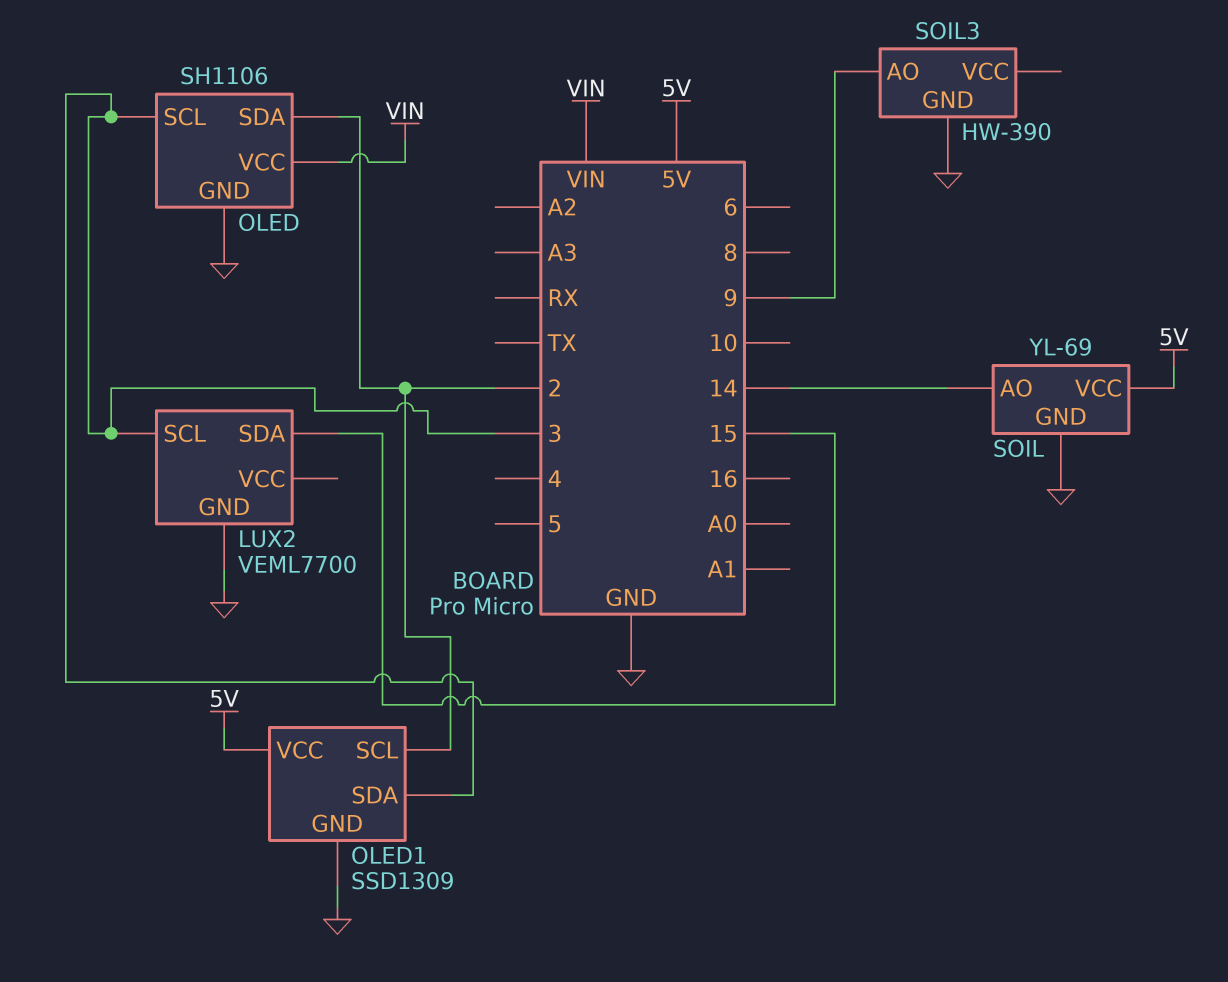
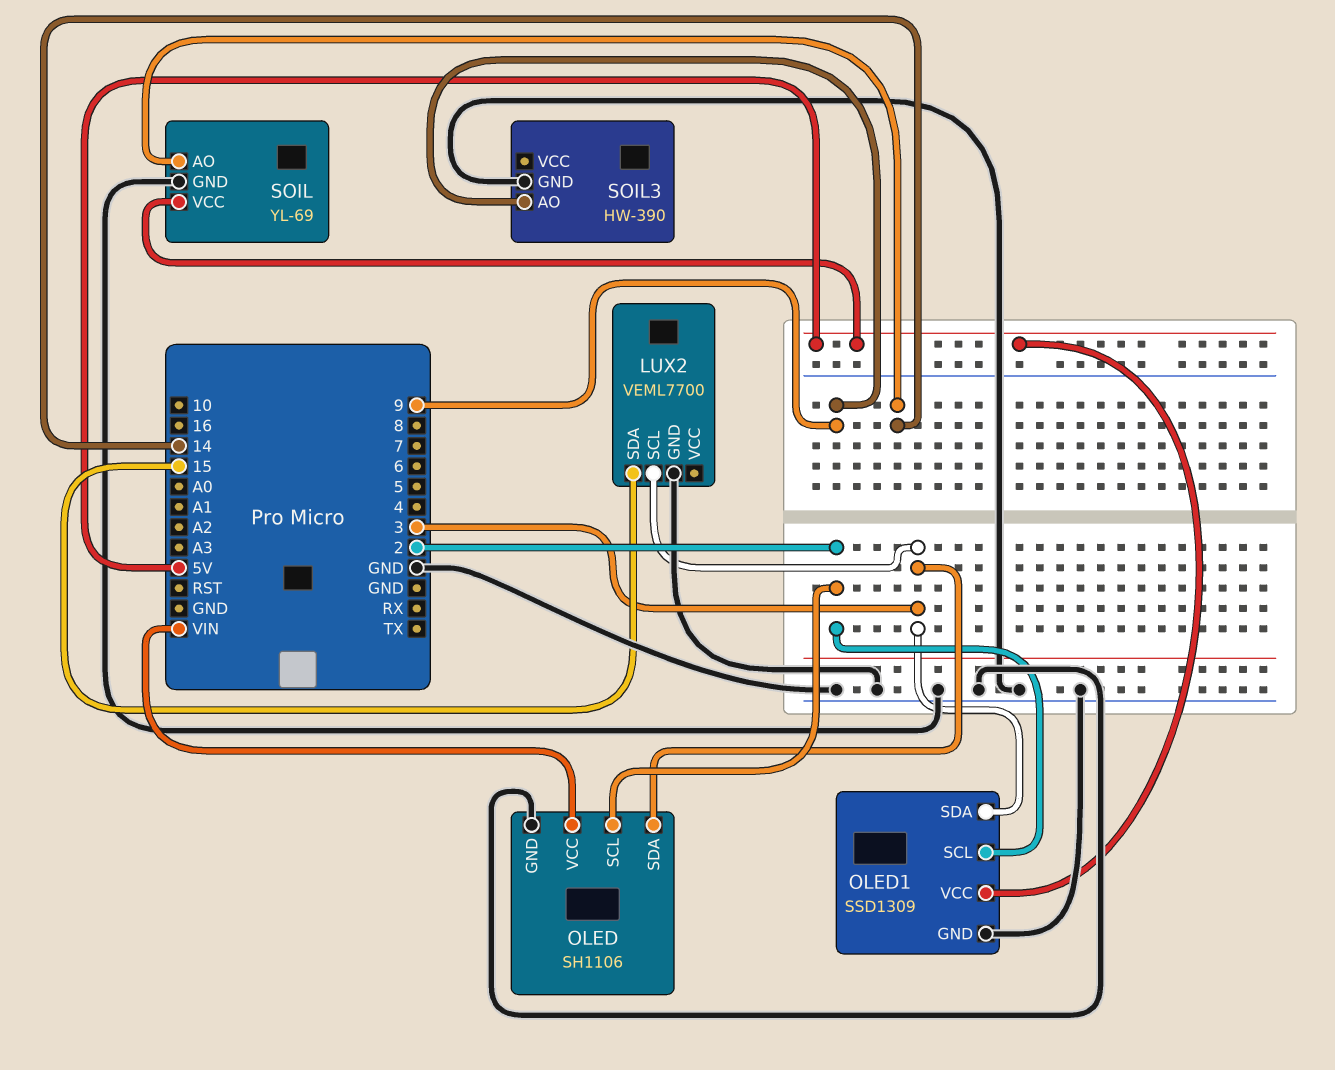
OLED pin SCL: 3 -> 2
OLED pin SDA: 2 -> 3

